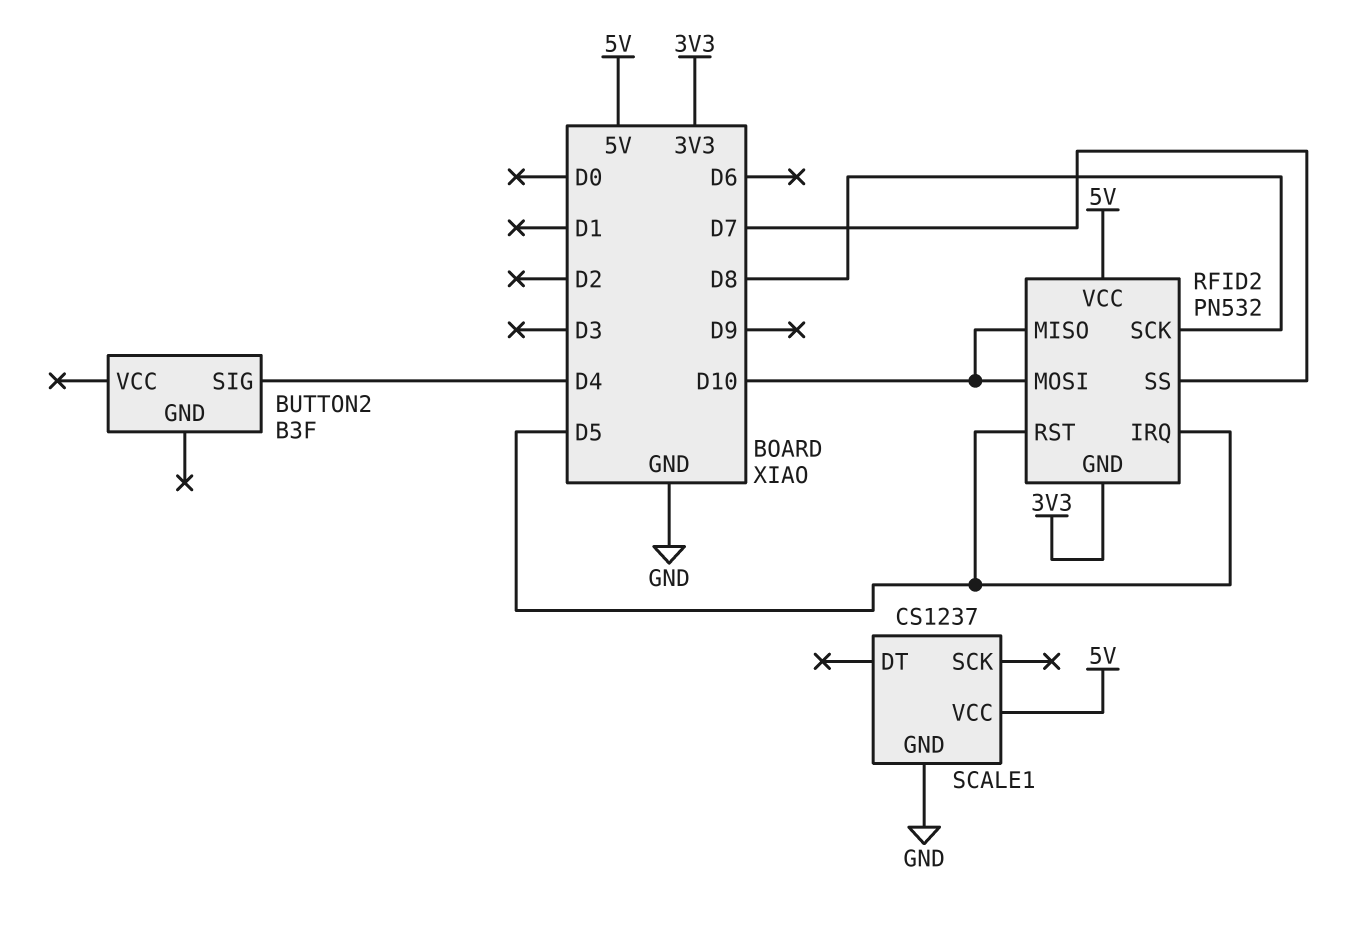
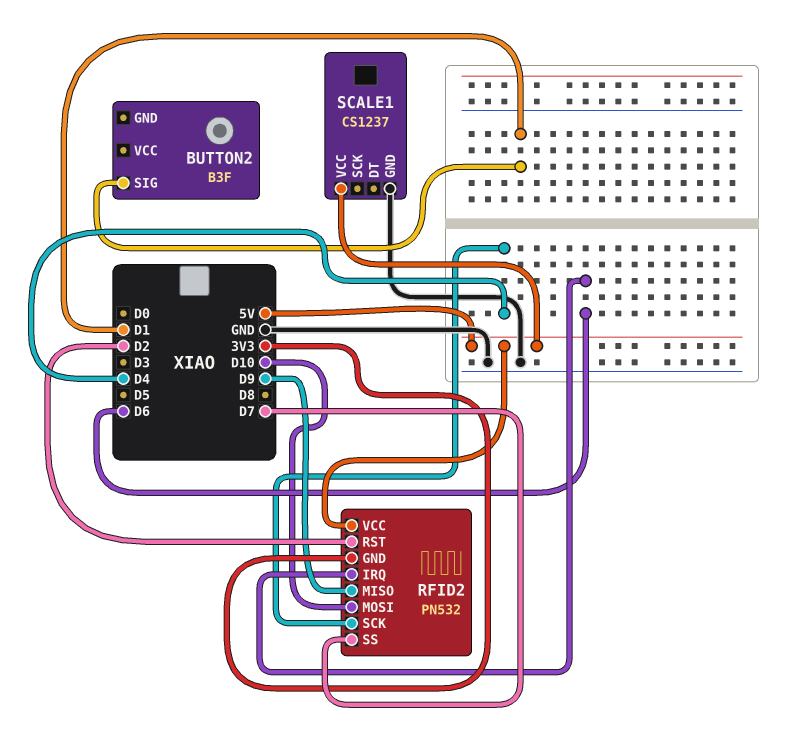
BUTTON2 pin SIG: D4 -> D1
RFID2 pin IRQ: D5 -> D6
RFID2 pin MISO: D10 -> D9
RFID2 pin RST: D5 -> D2
RFID2 pin SCK: D8 -> D4

